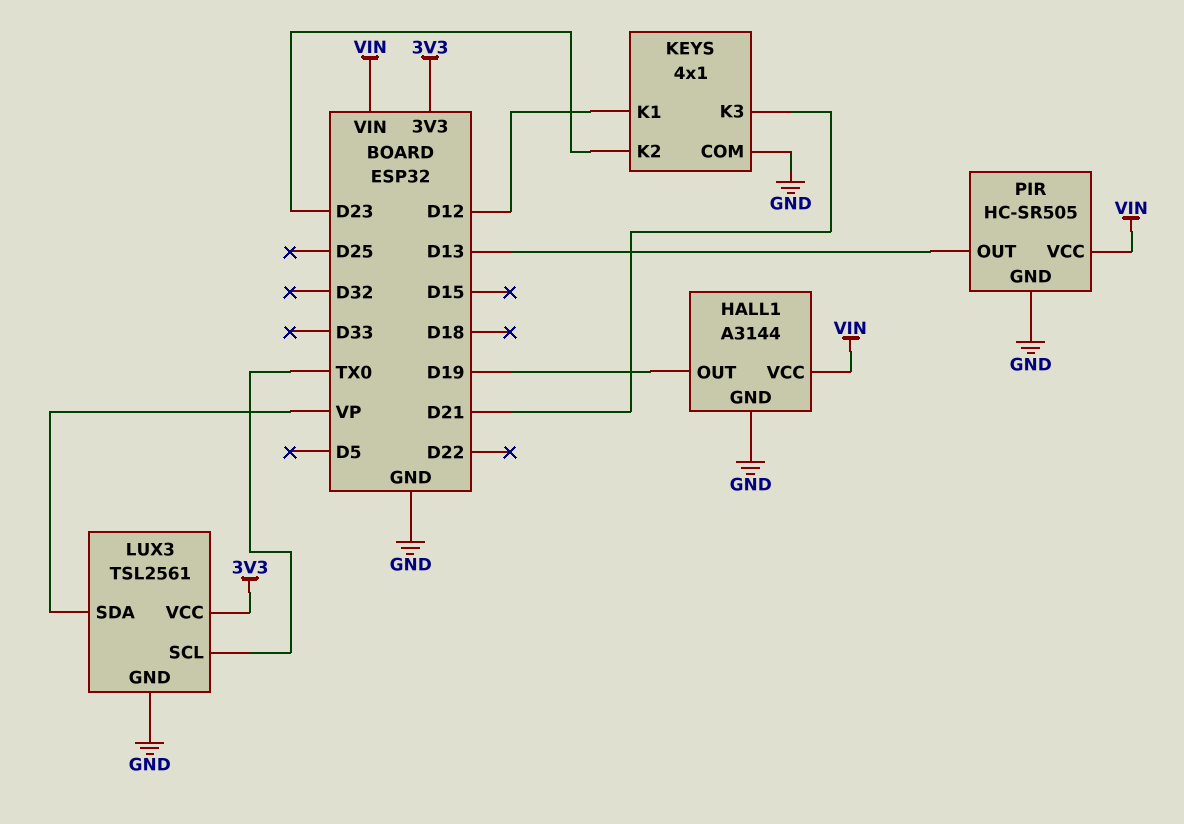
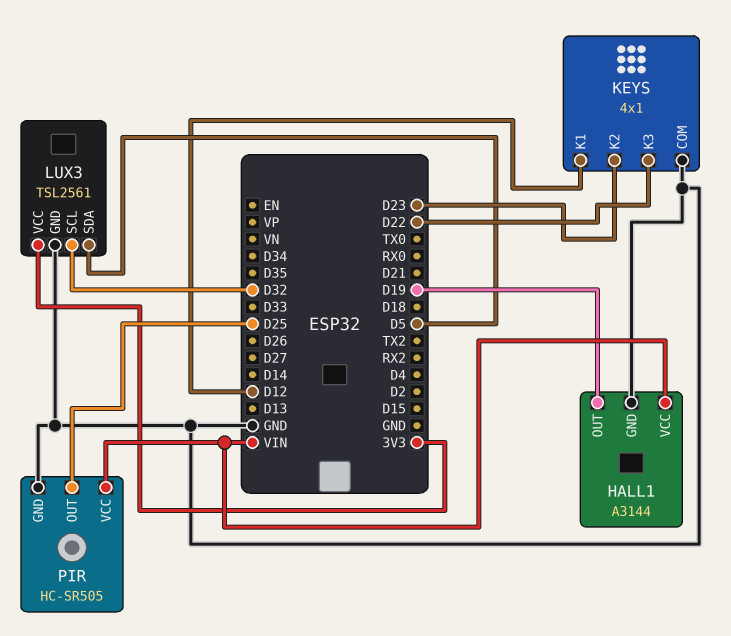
KEYS pin K3: D21 -> D22
LUX3 pin SCL: TX0 -> D32
LUX3 pin SDA: VP -> D5
PIR pin OUT: D13 -> D25

